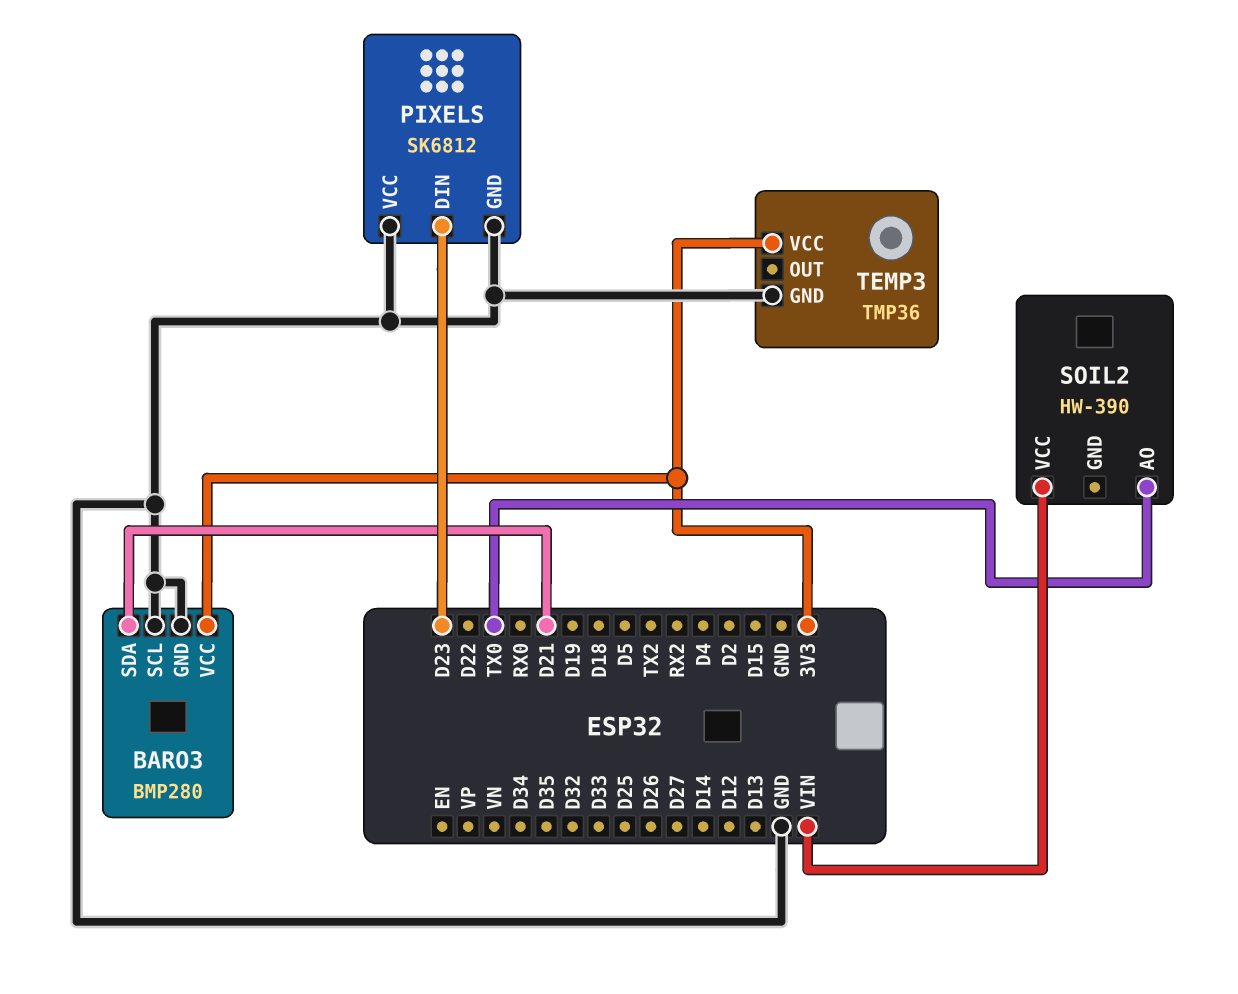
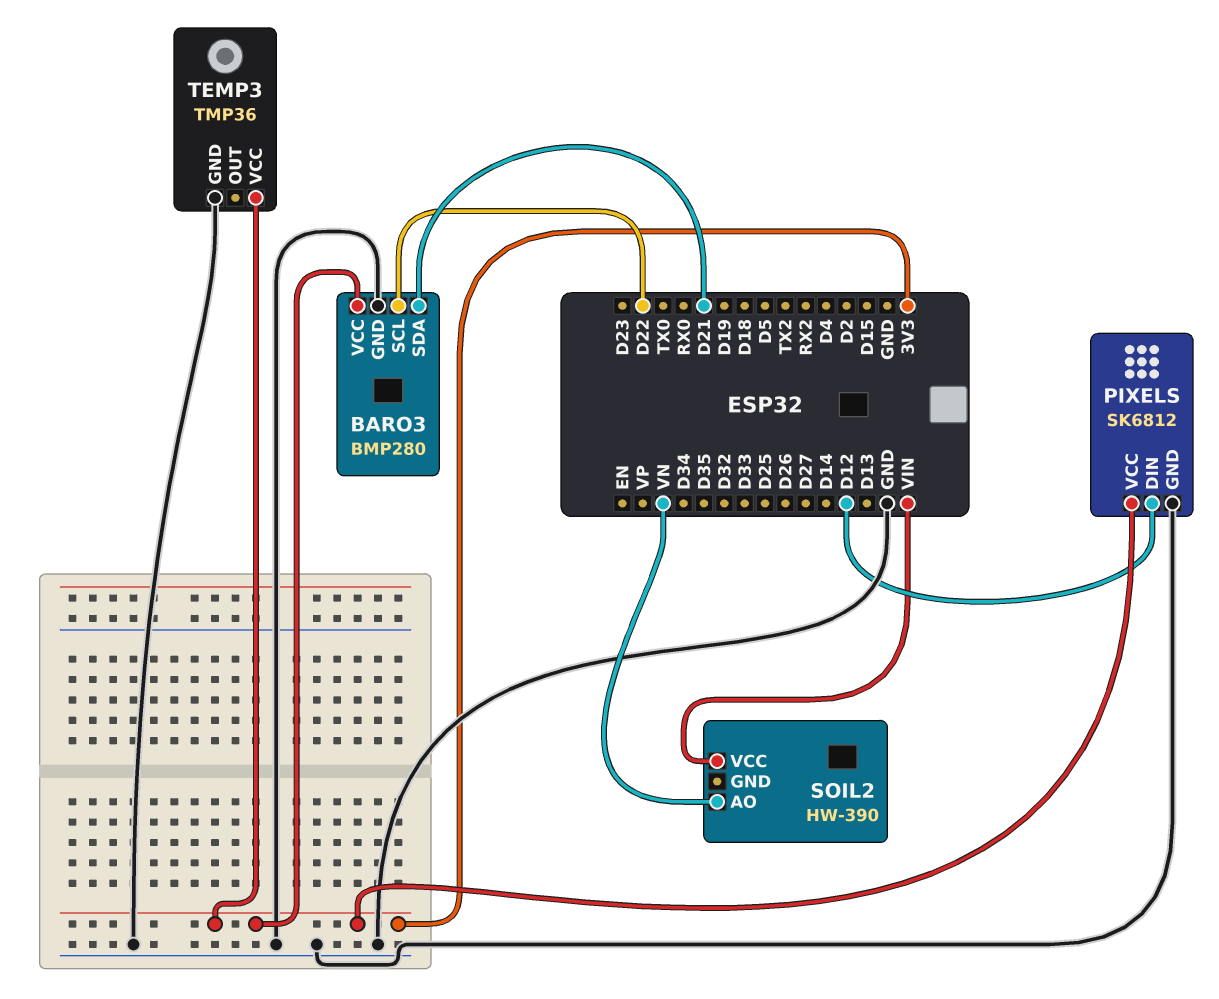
BARO3 pin SCL: GND -> D22
PIXELS pin DIN: D23 -> D12
PIXELS pin VCC: GND -> 3V3
SOIL2 pin AO: TX0 -> VN

